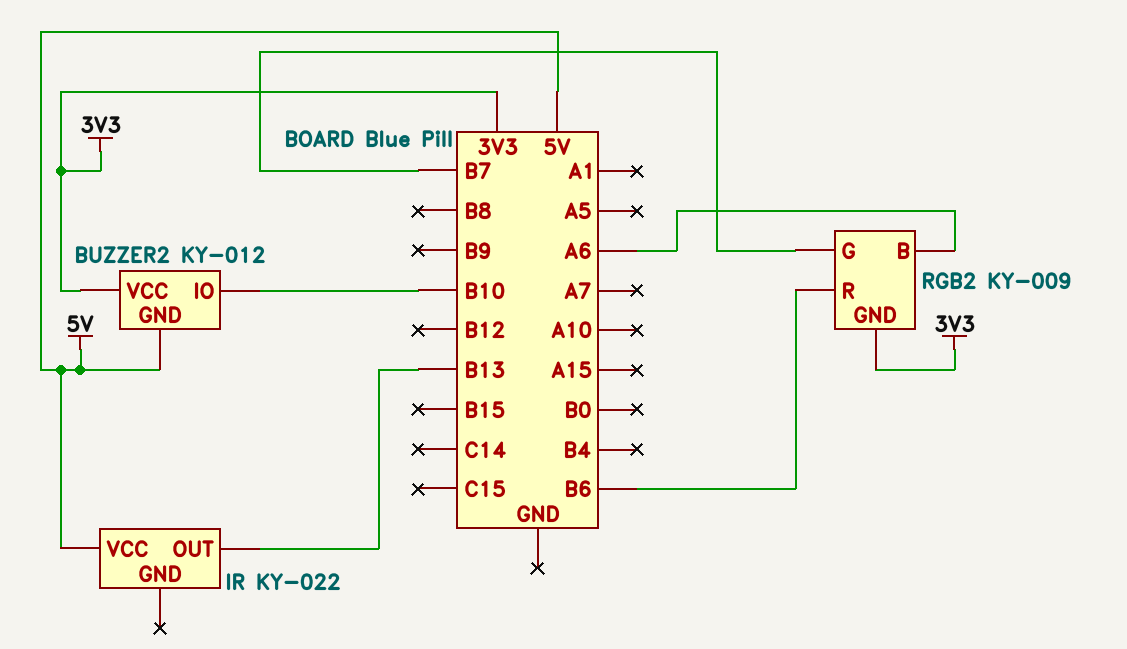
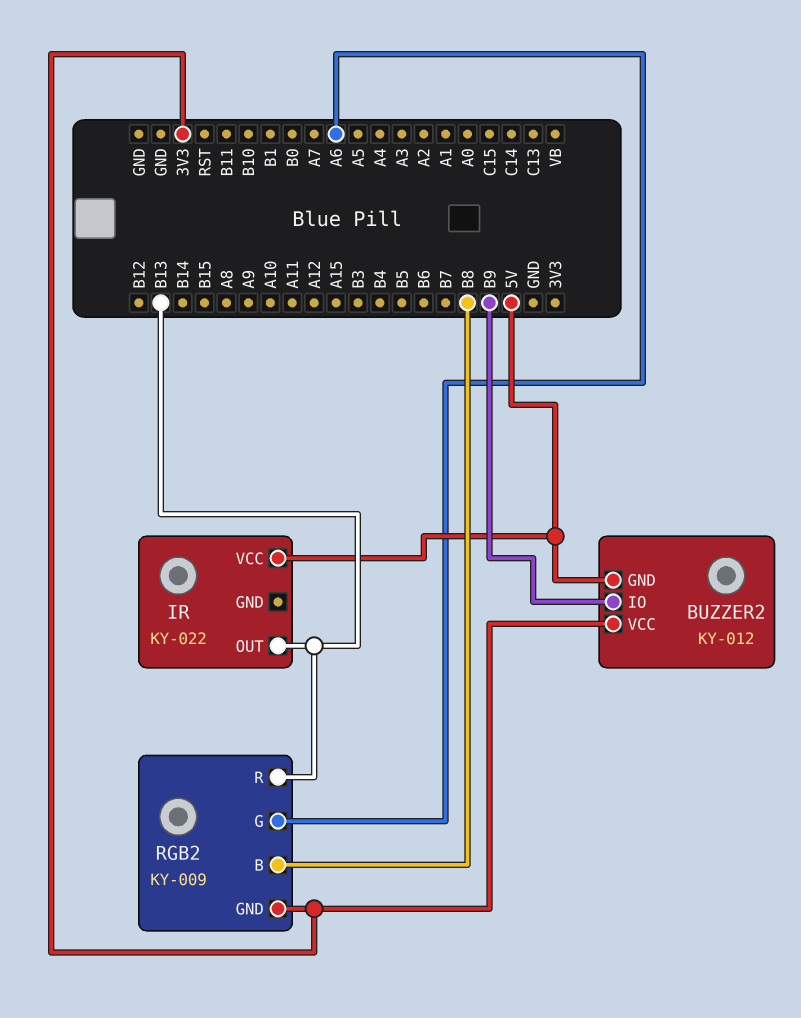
BUZZER2 pin IO: B10 -> B9
RGB2 pin B: A6 -> B8
RGB2 pin G: B7 -> A6
RGB2 pin R: B6 -> B13

